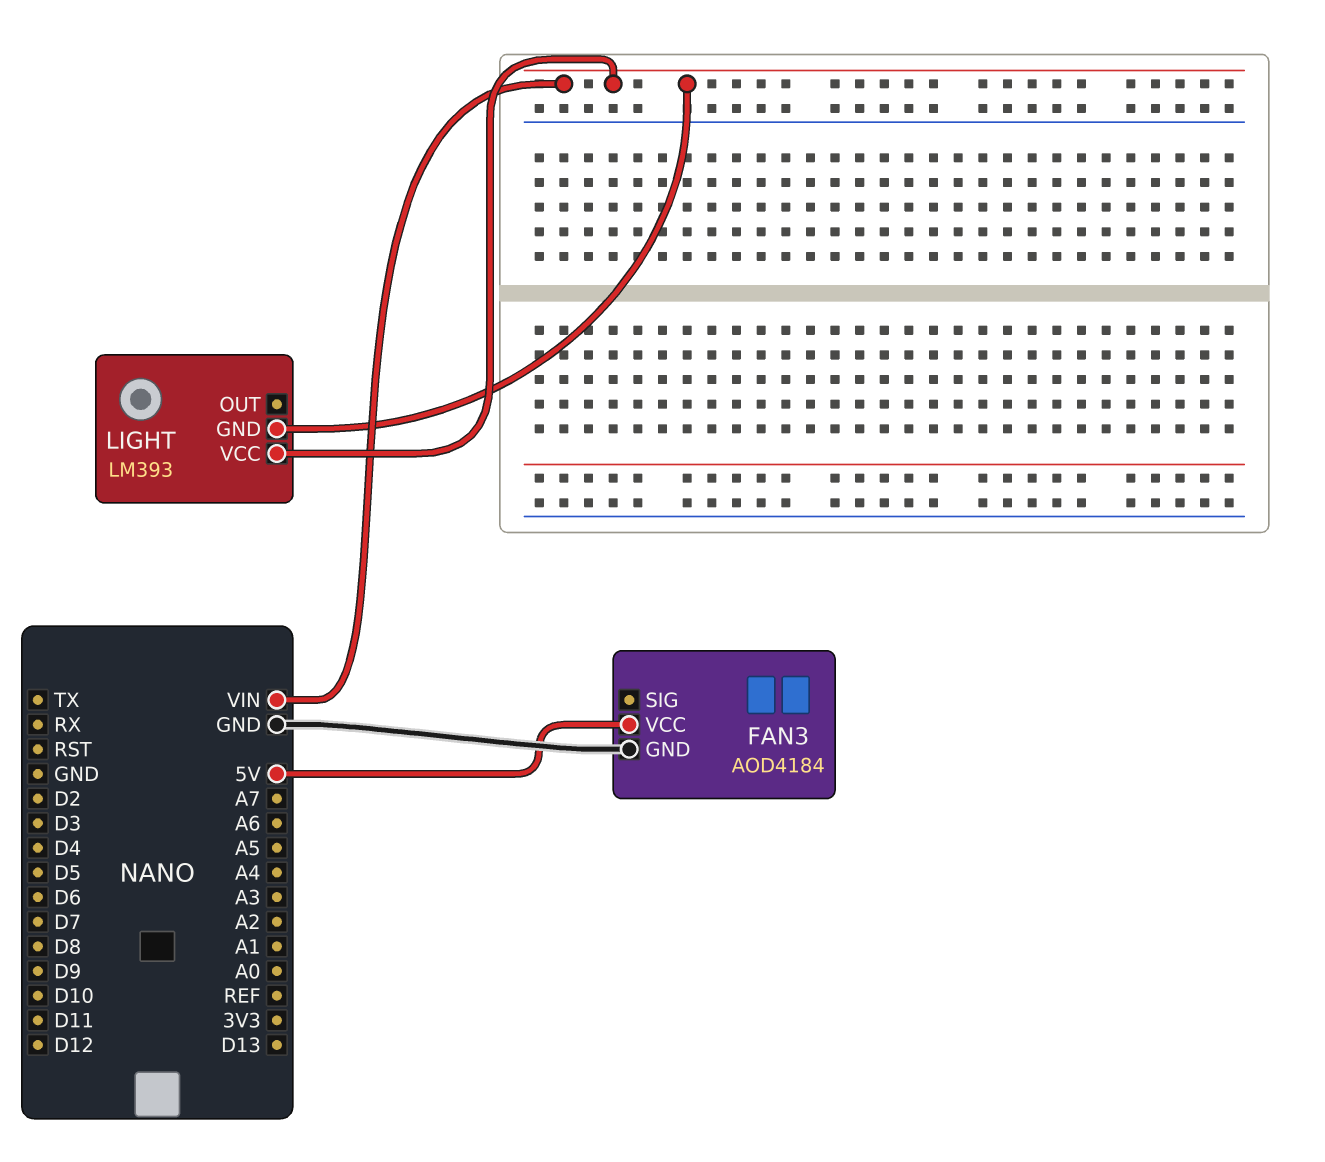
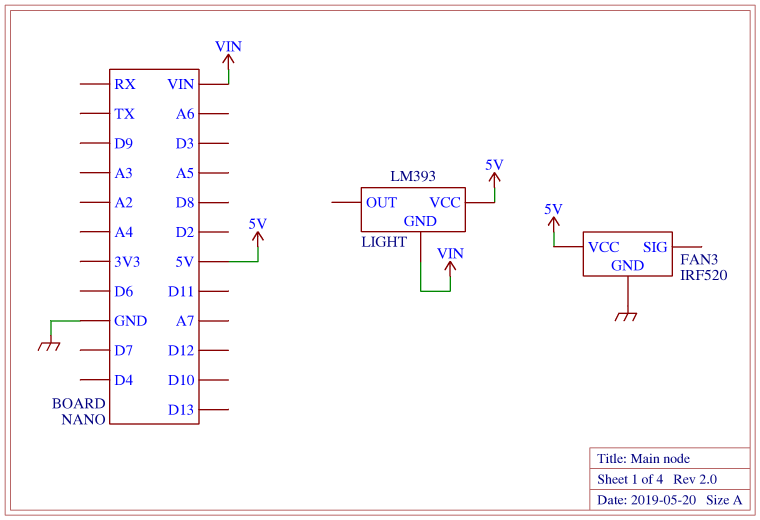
FAN3: AOD4184 -> IRF520
LIGHT pin VCC: VIN -> 5V

